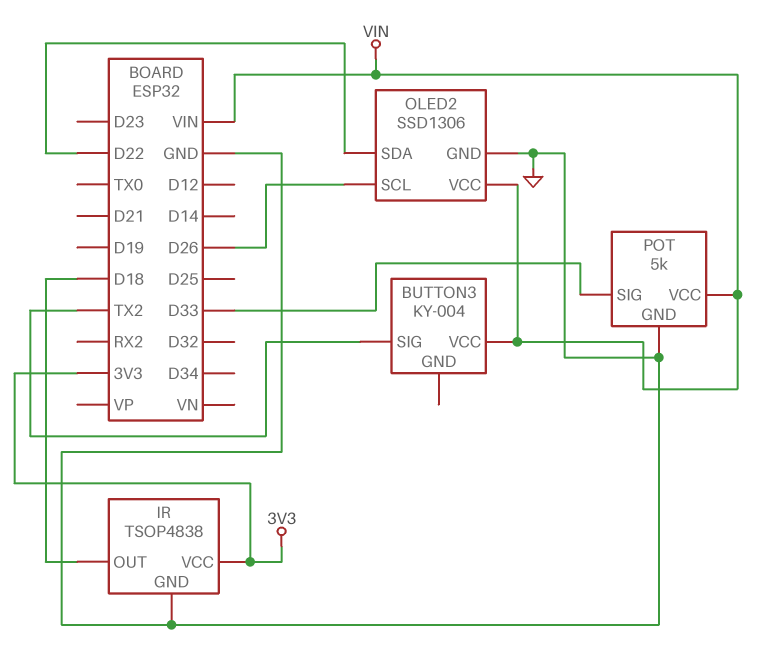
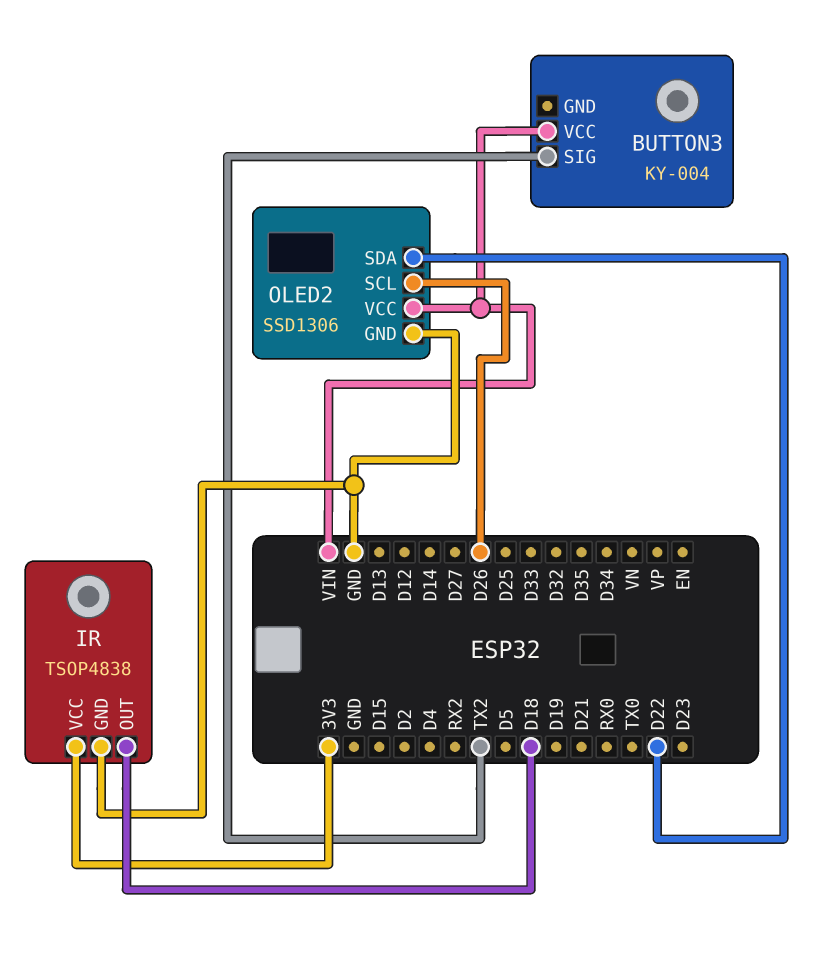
POT: 5k -> none
POT pin GND: GND -> none
POT pin SIG: D33 -> none
POT pin VCC: VIN -> none

